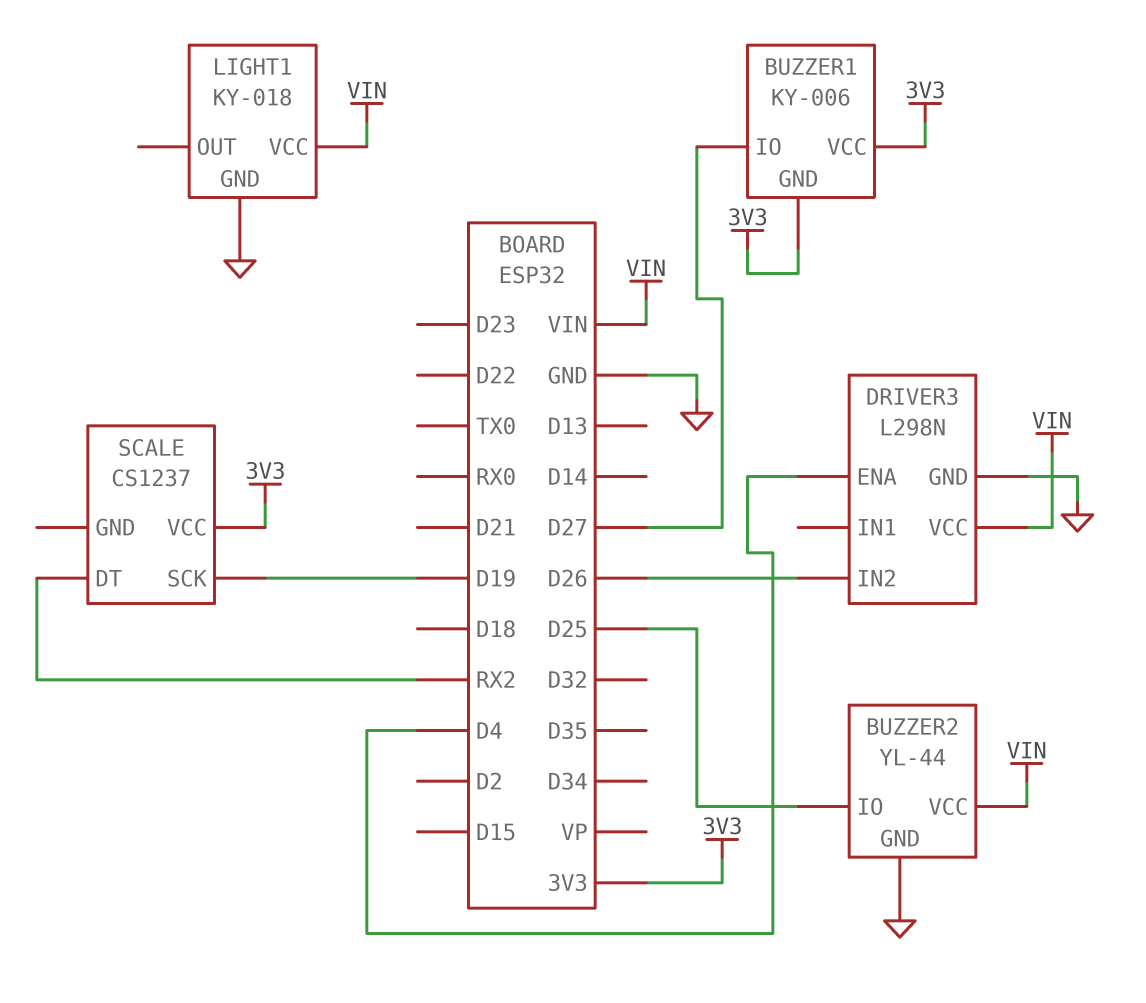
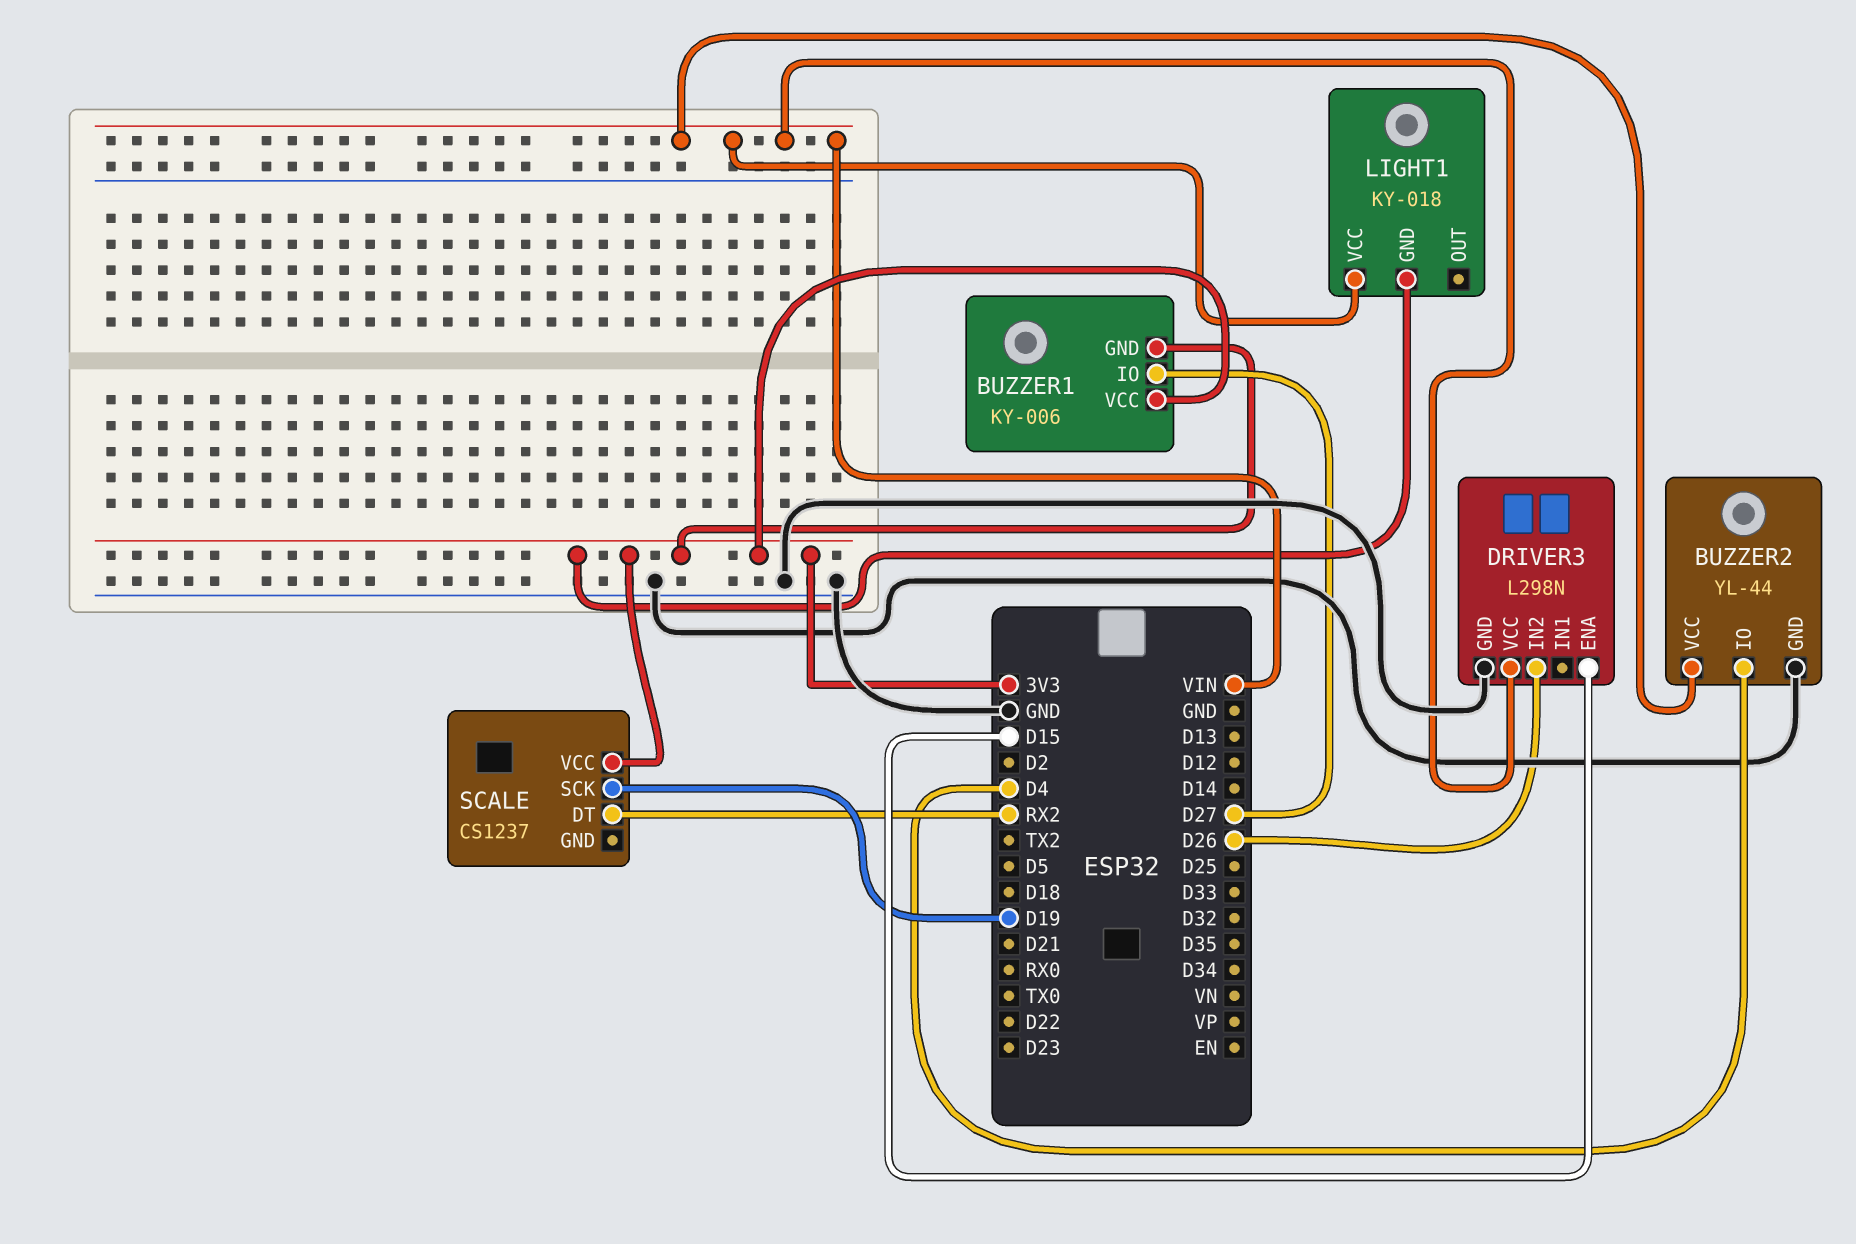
BUZZER2 pin IO: D25 -> D4
DRIVER3 pin ENA: D4 -> D15
LIGHT1 pin GND: GND -> 3V3

